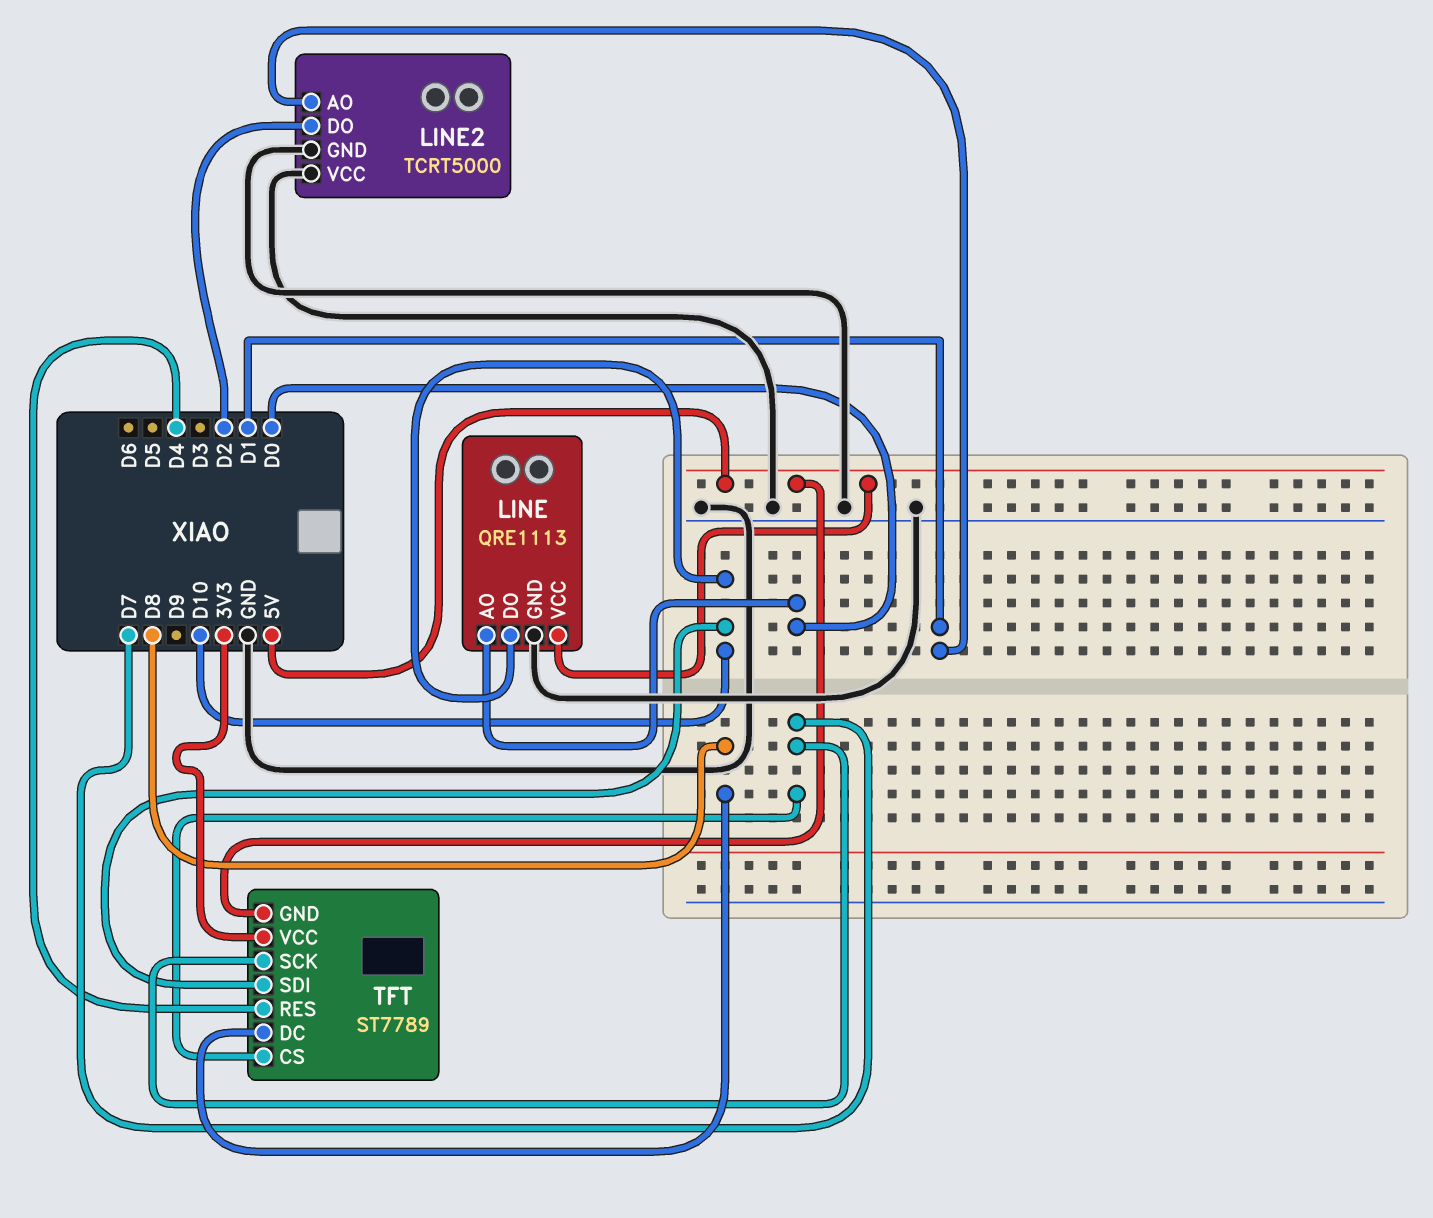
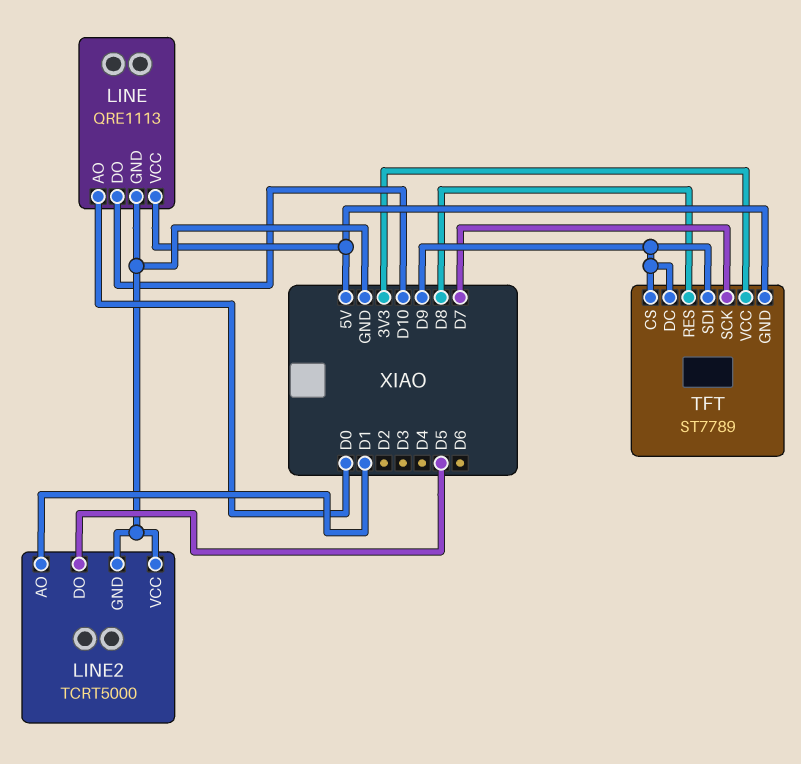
LINE2 pin DO: D2 -> D5
TFT pin CS: D7 -> D9
TFT pin DC: D8 -> D9
TFT pin RES: D4 -> D8
TFT pin SDI: D10 -> D9

